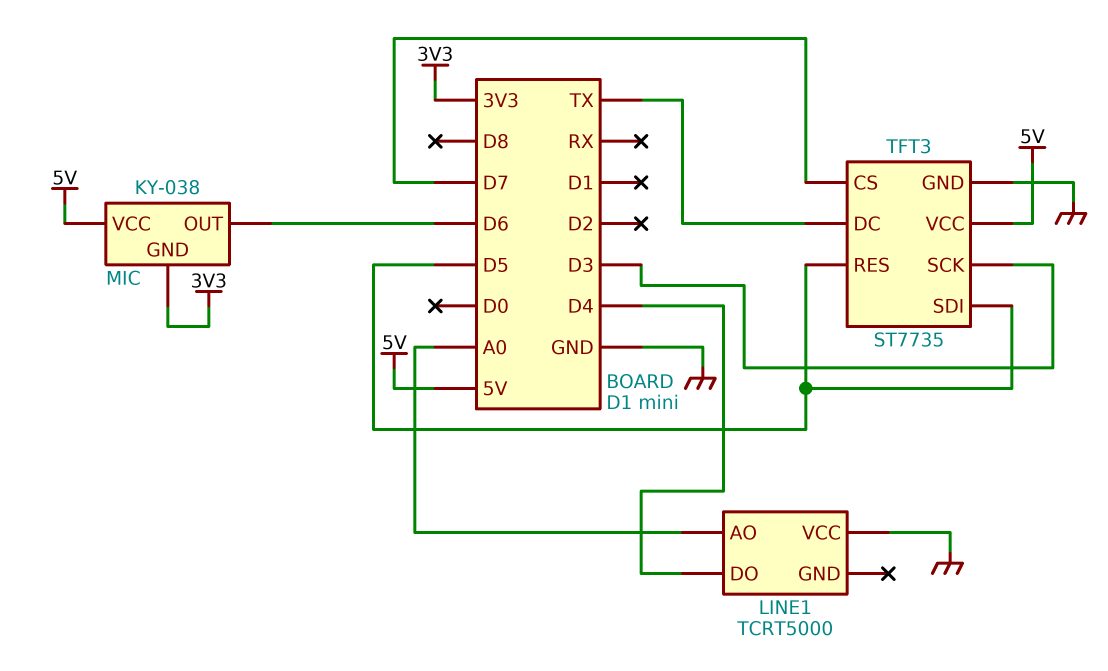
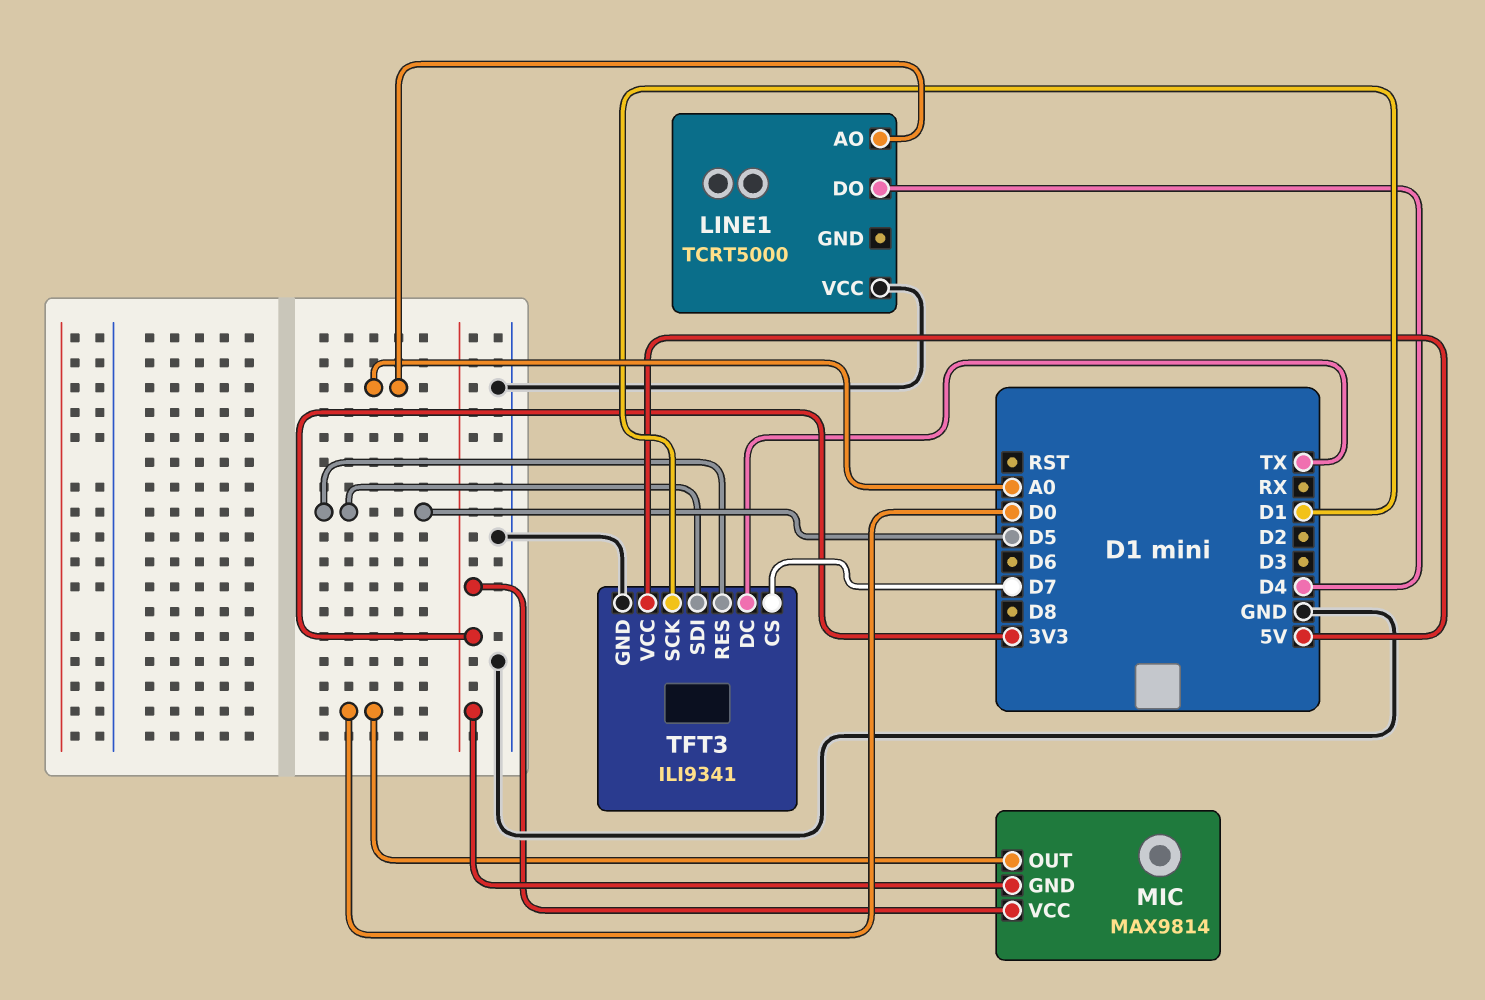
MIC: KY-038 -> MAX9814
MIC pin OUT: D6 -> D0
MIC pin VCC: 5V -> 3V3
TFT3: ST7735 -> ILI9341
TFT3 pin SCK: D3 -> D1

